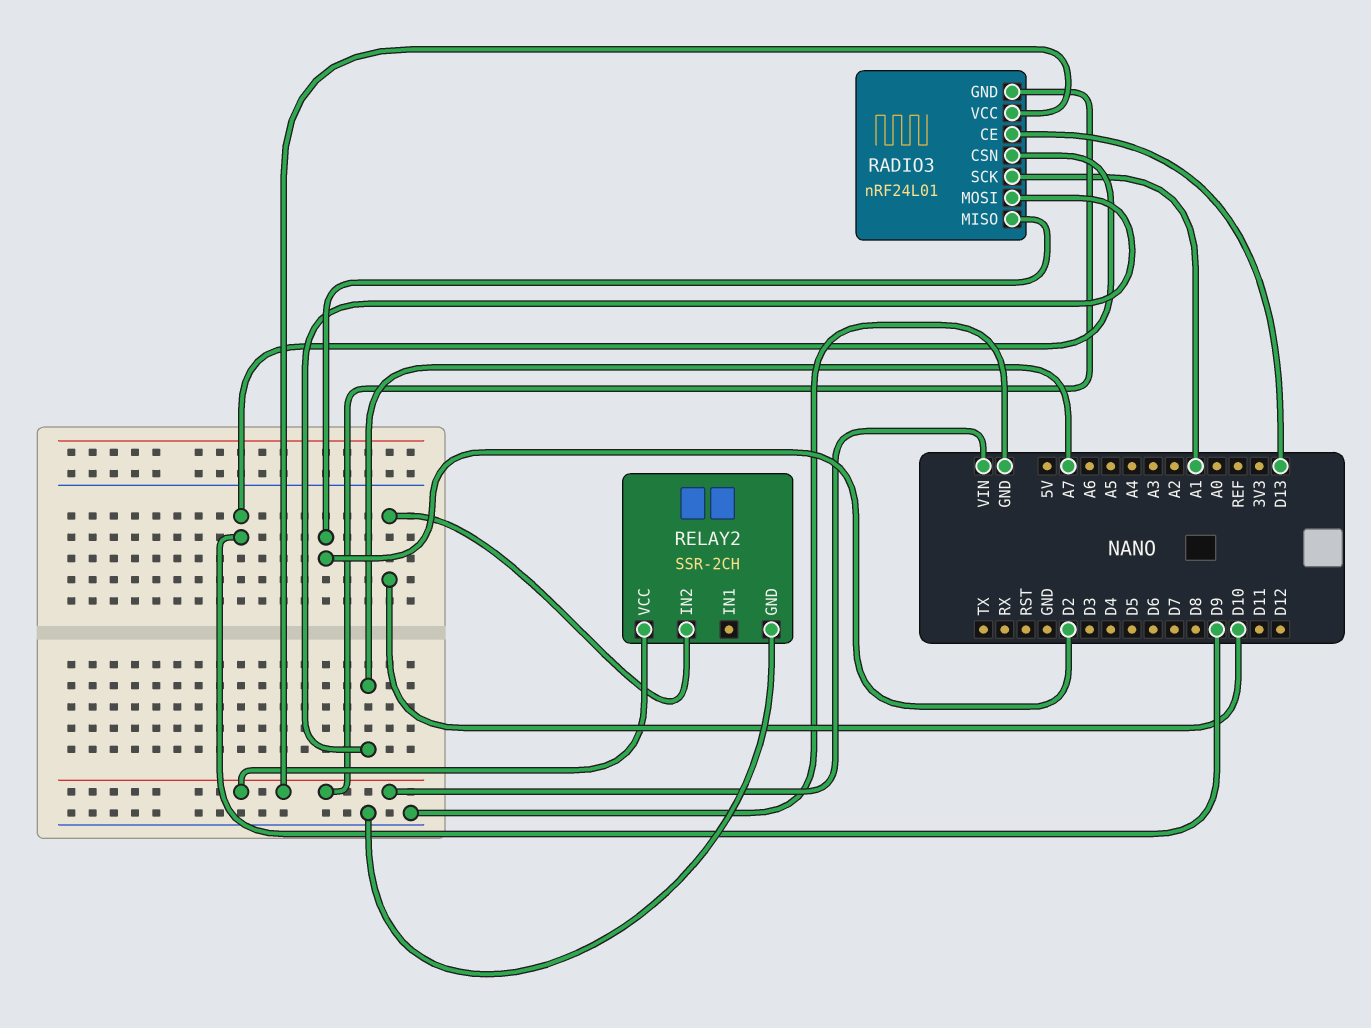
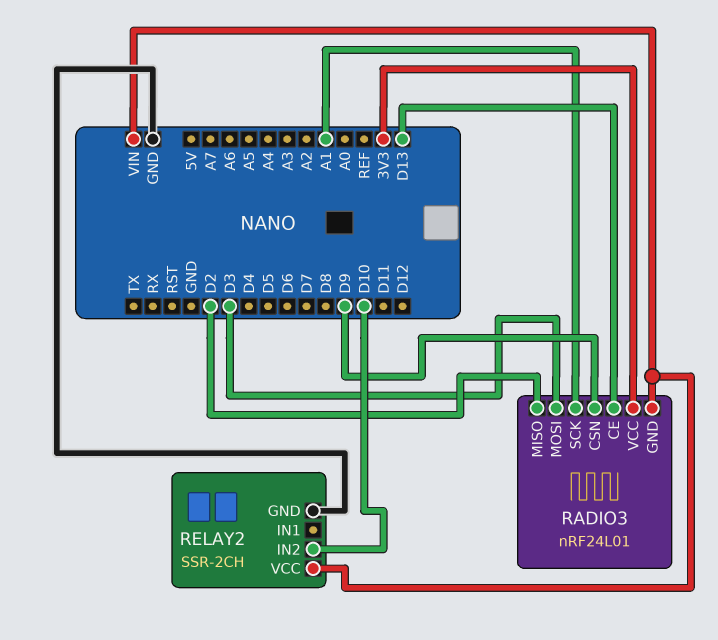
RADIO3 pin MOSI: A7 -> D3
RADIO3 pin VCC: VIN -> 3V3

